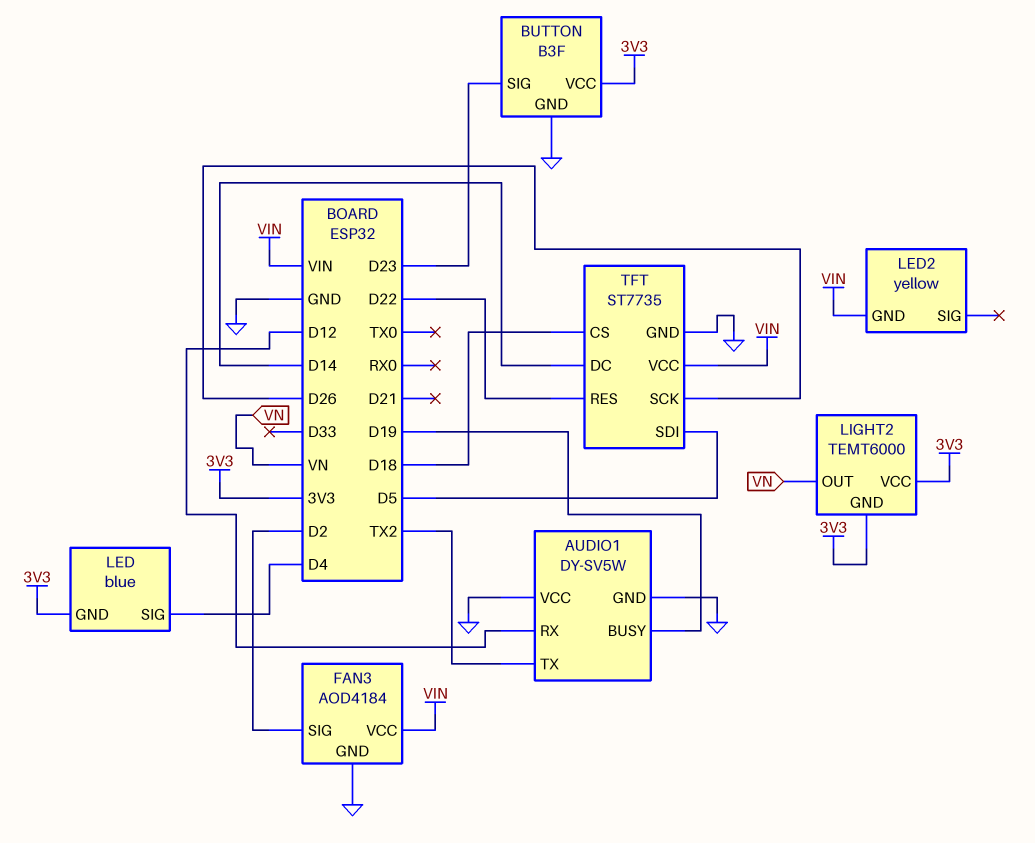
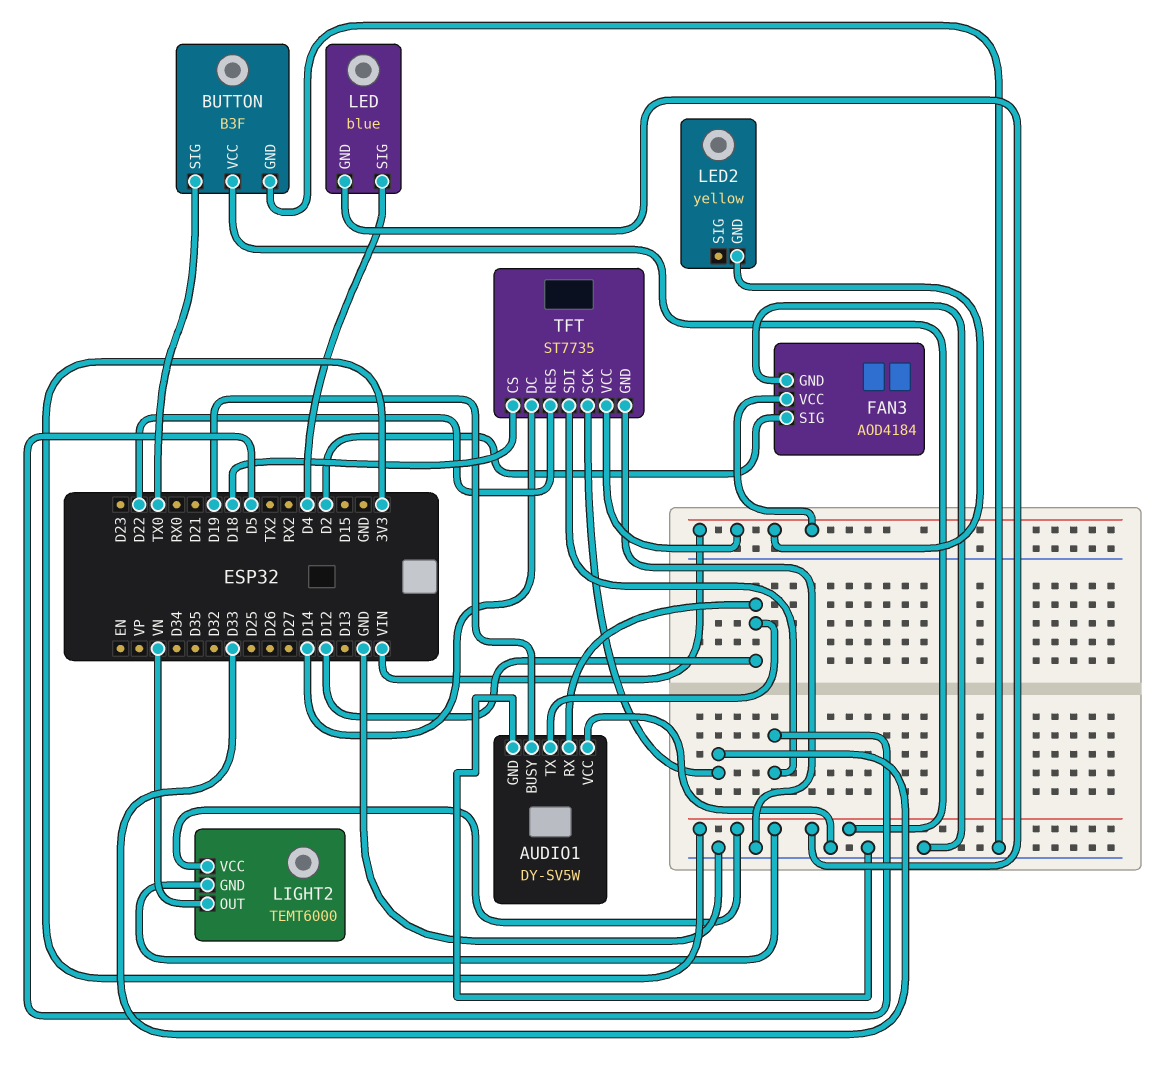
AUDIO1 pin TX: TX2 -> D12
BUTTON pin SIG: D23 -> TX0
TFT pin SCK: D26 -> D33

